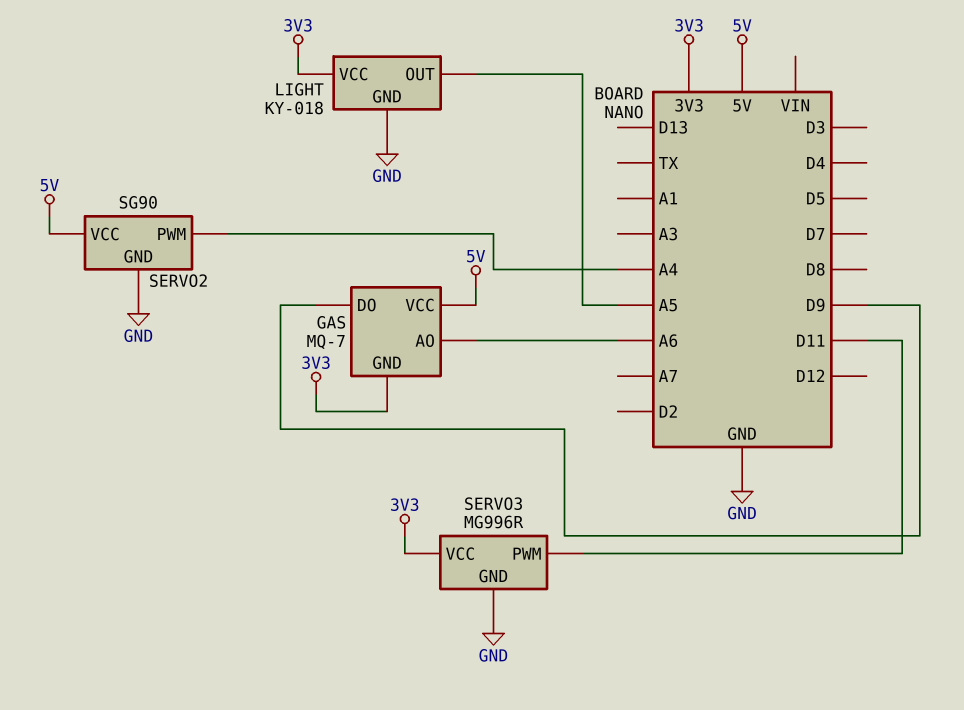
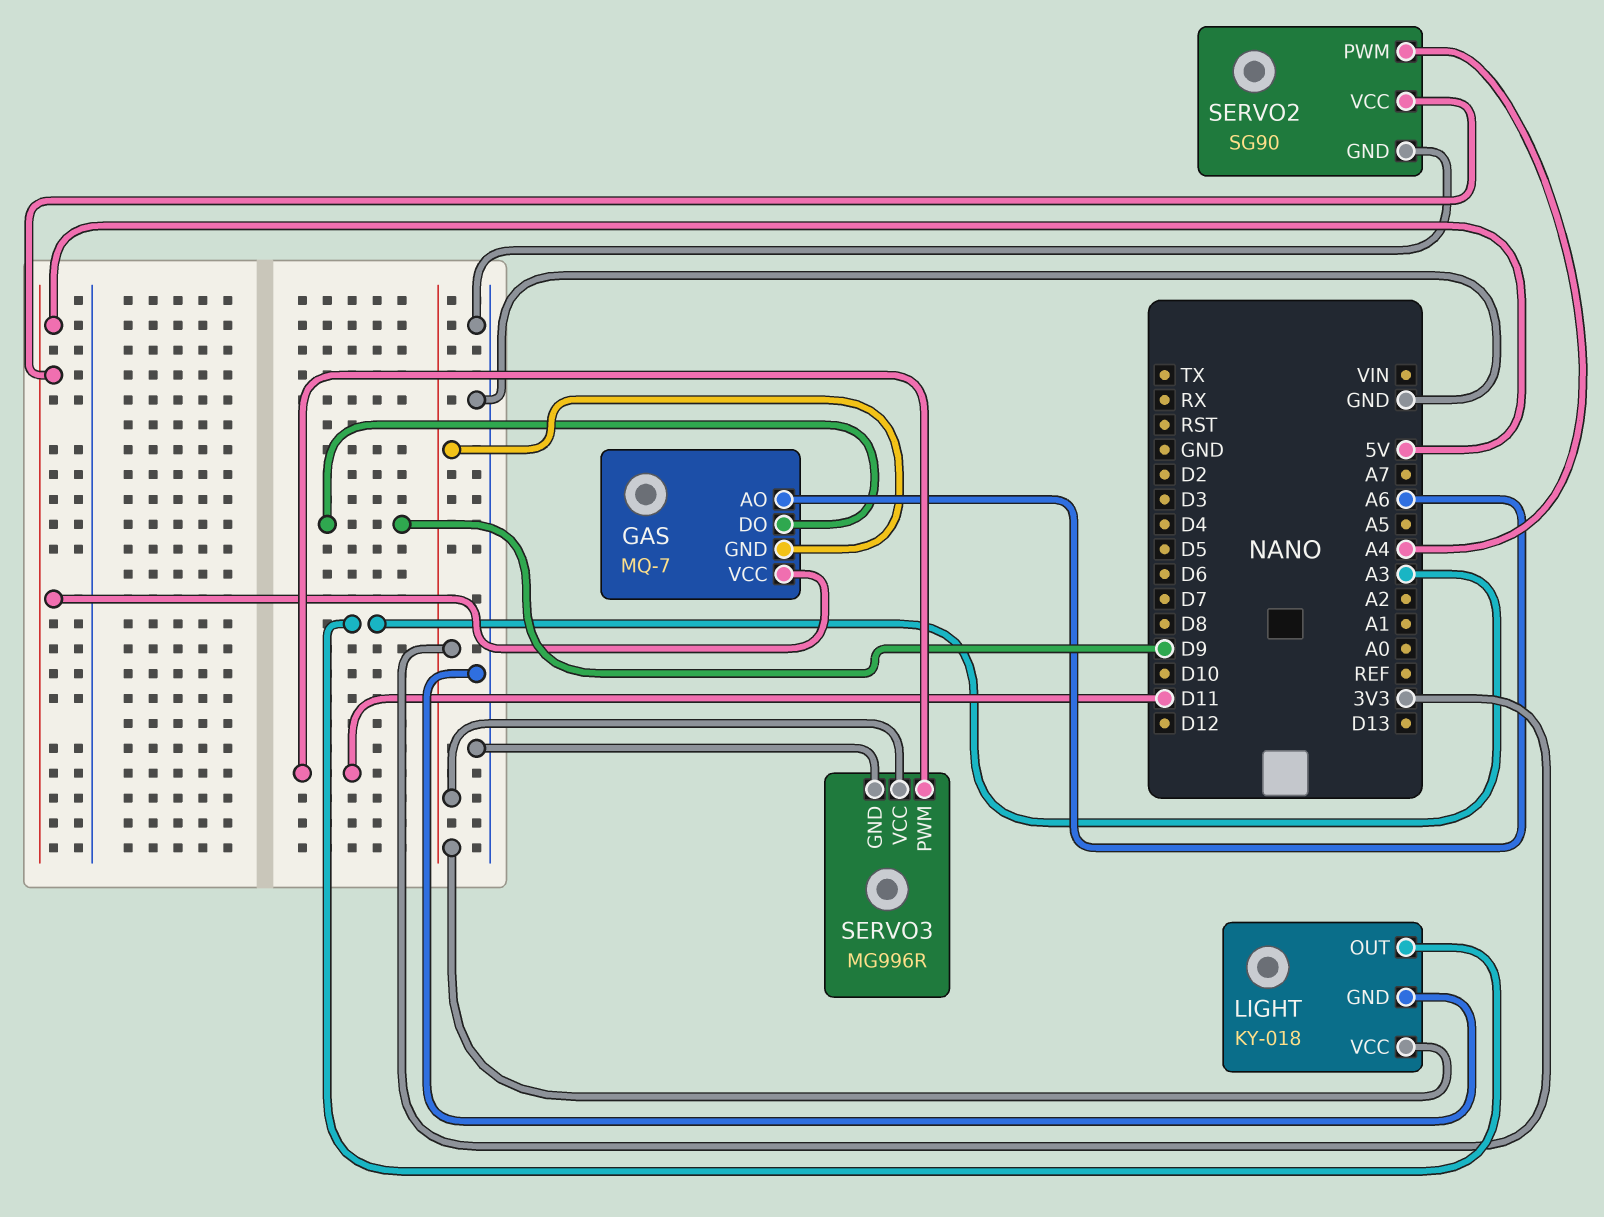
LIGHT pin OUT: A5 -> A3

